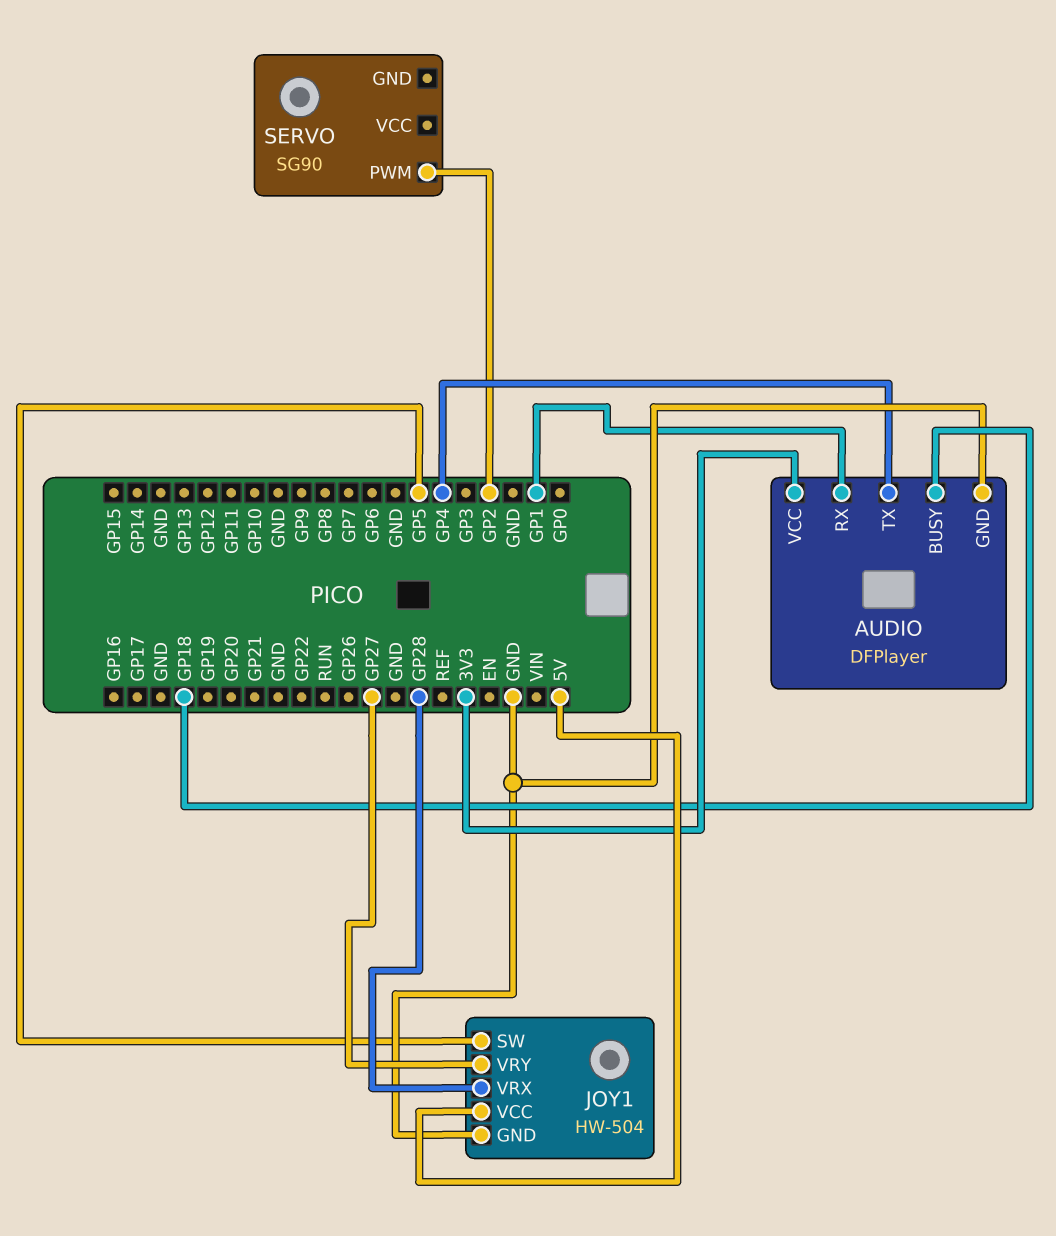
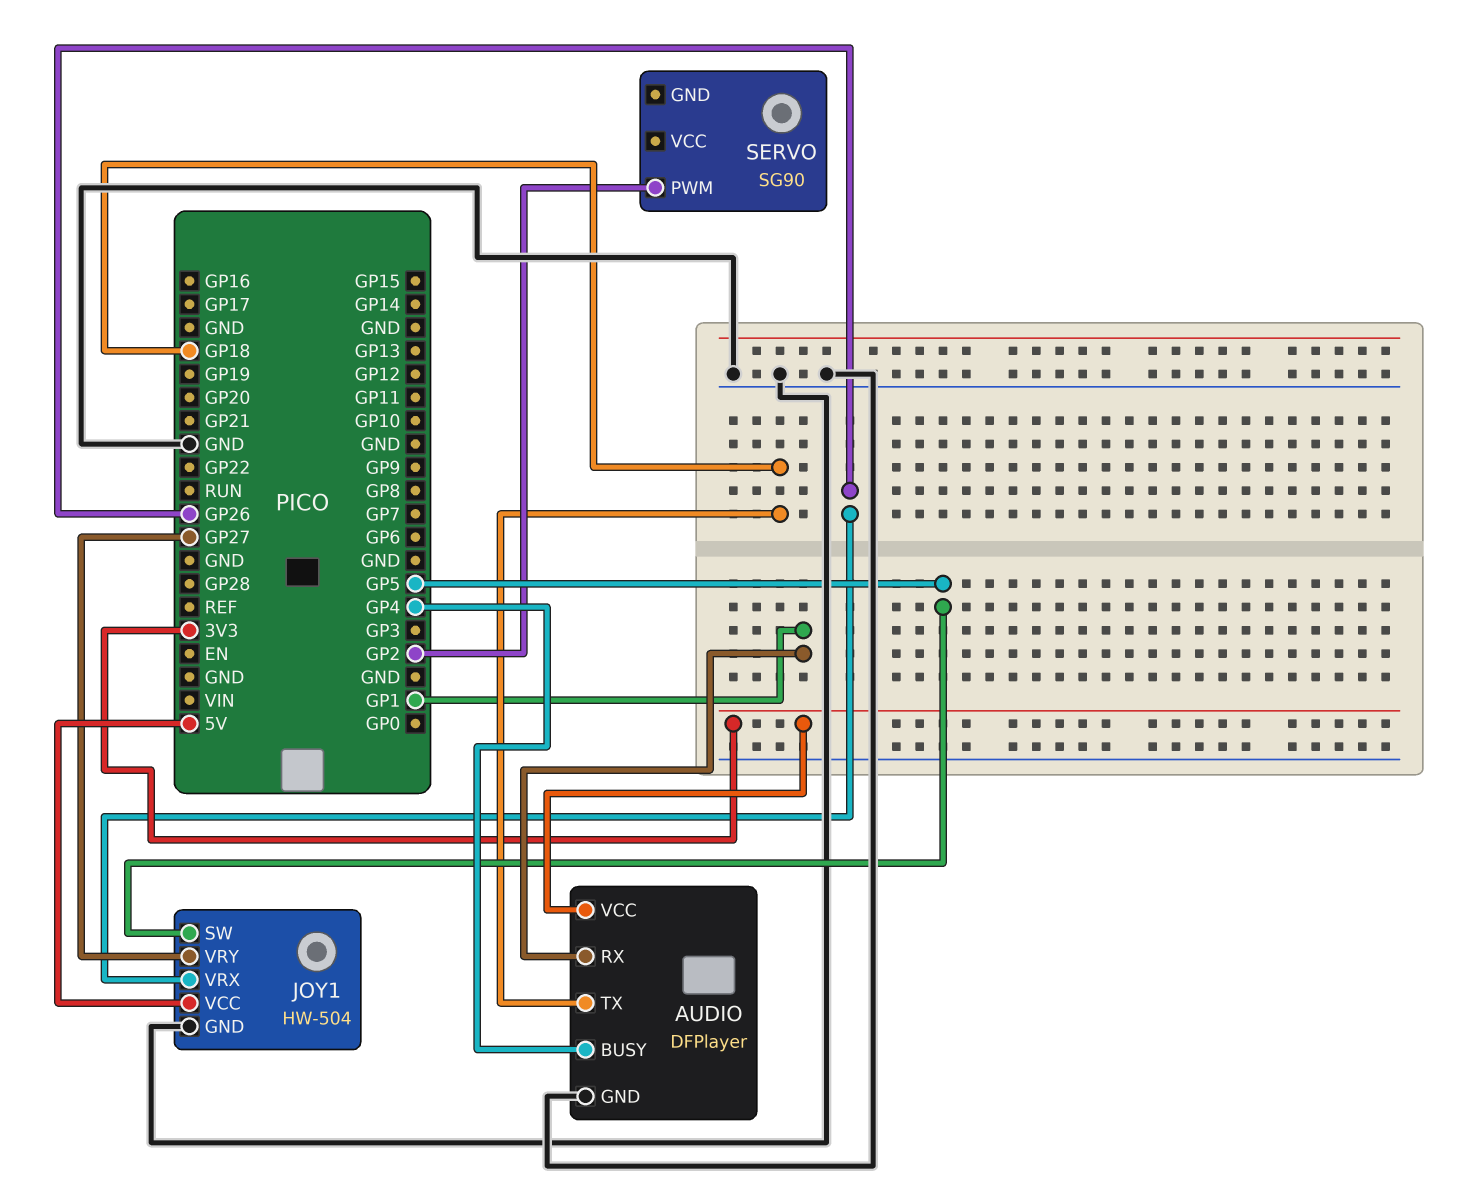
AUDIO pin BUSY: GP18 -> GP4
AUDIO pin TX: GP4 -> GP18
JOY1 pin VRX: GP28 -> GP26

